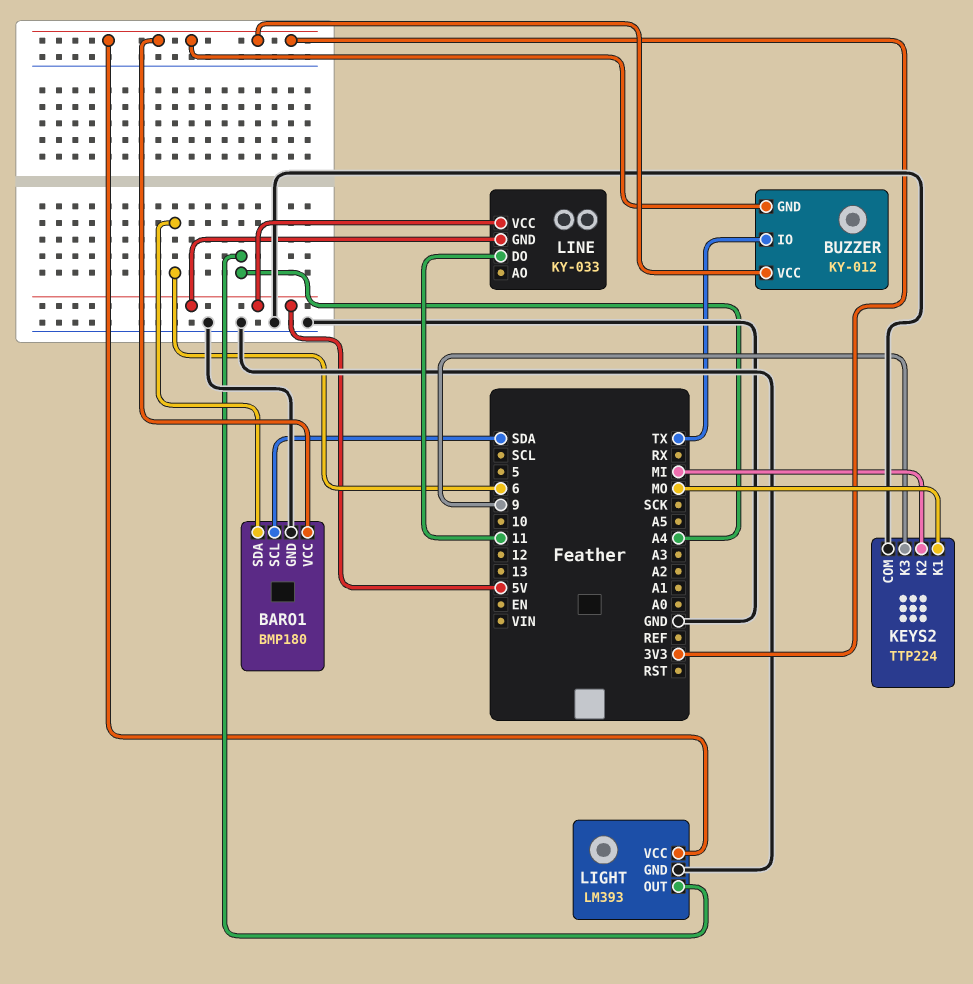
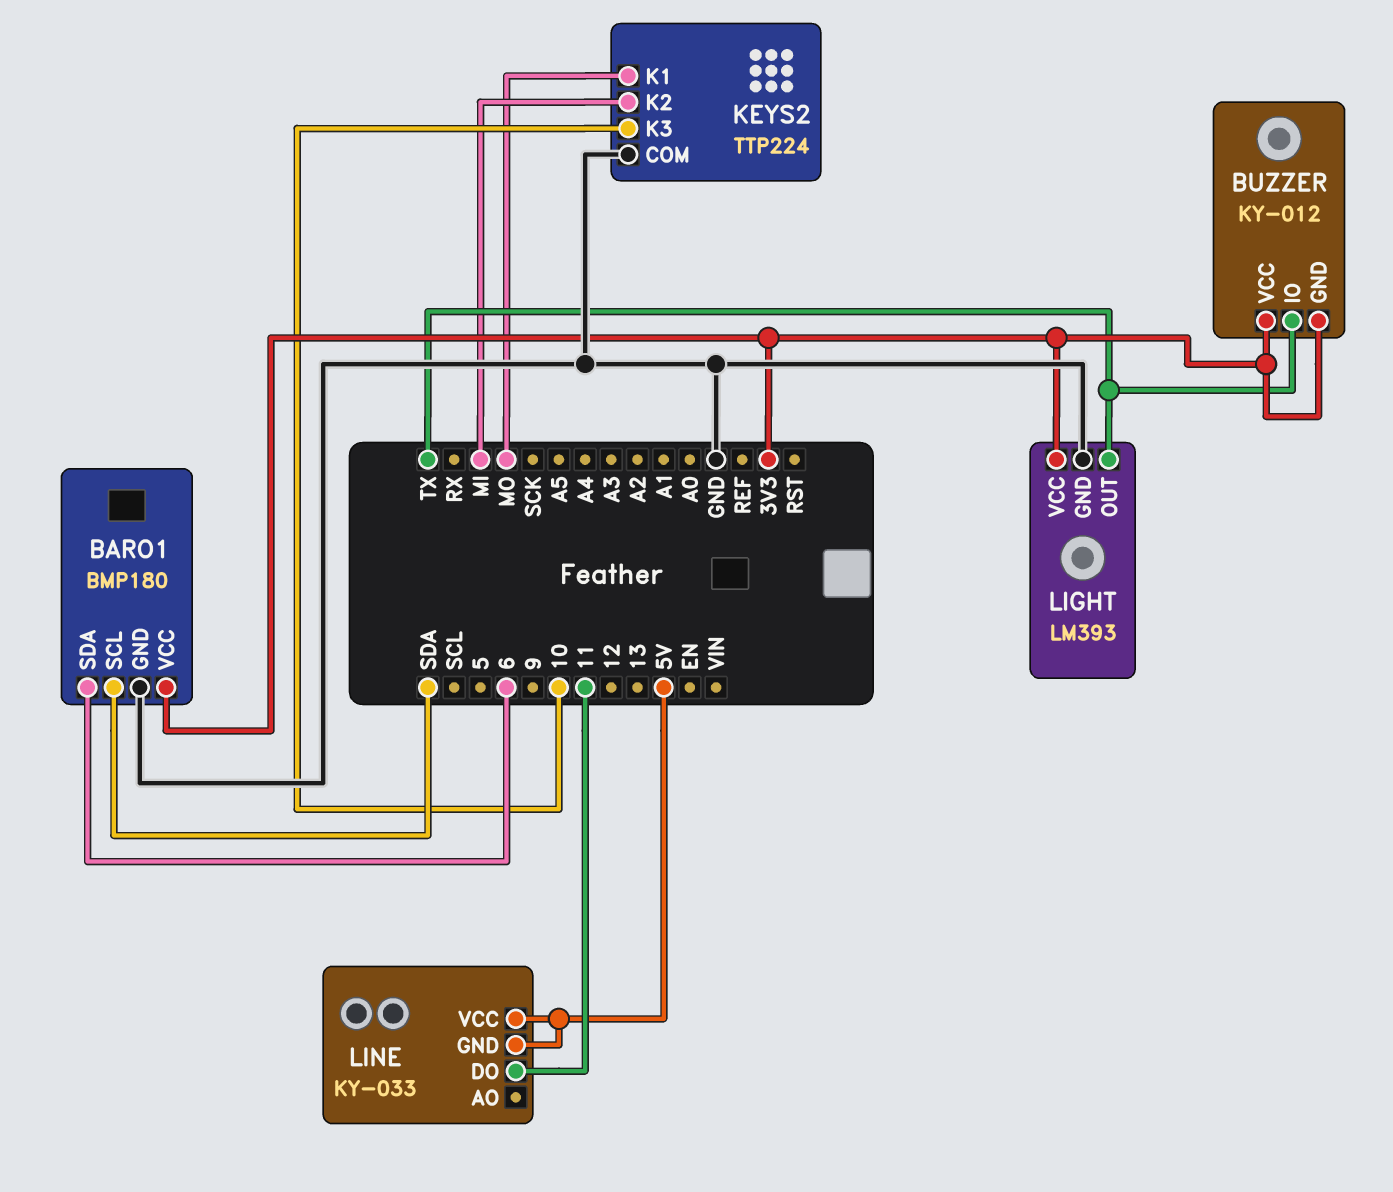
KEYS2 pin K3: 9 -> 10
LIGHT pin OUT: A4 -> TX

